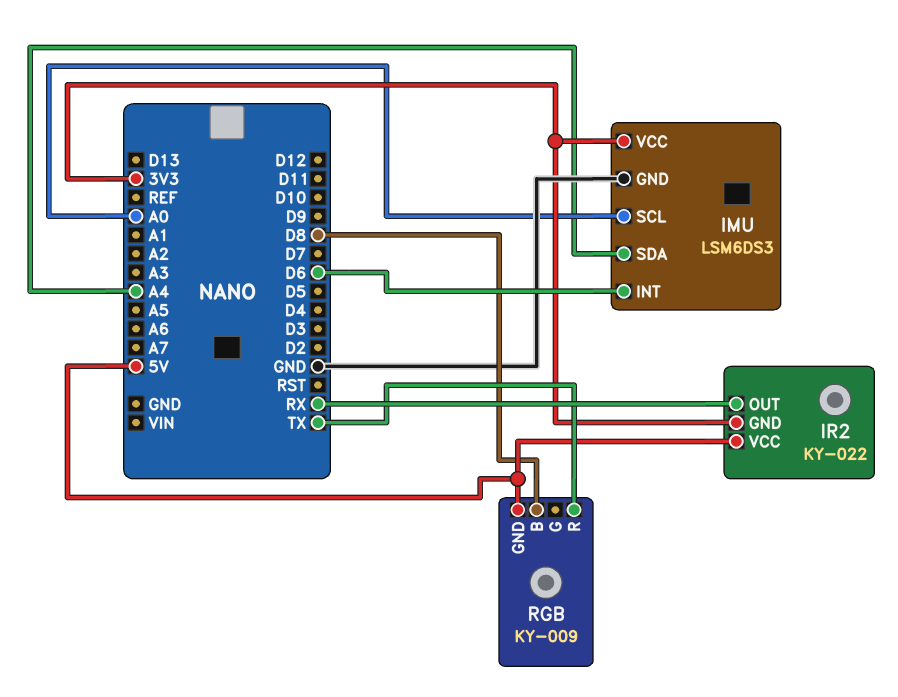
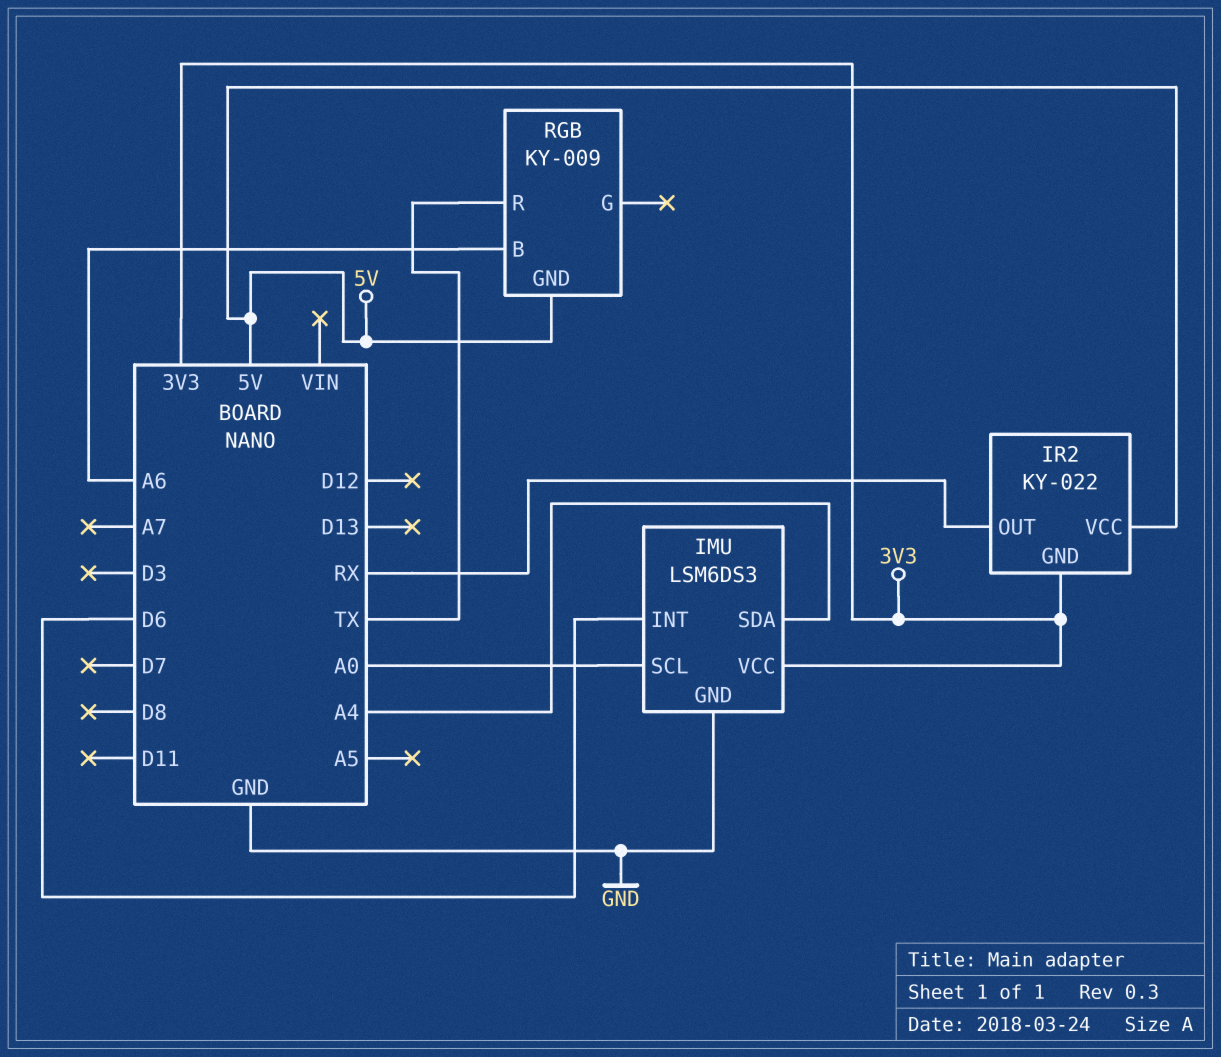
RGB pin B: D8 -> A6

